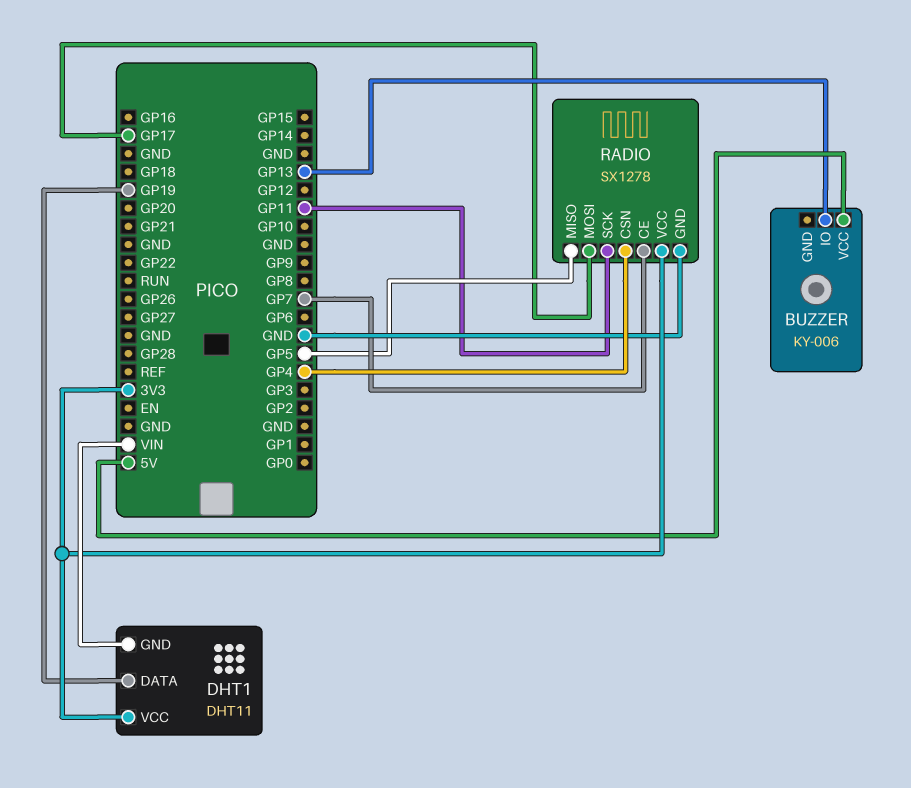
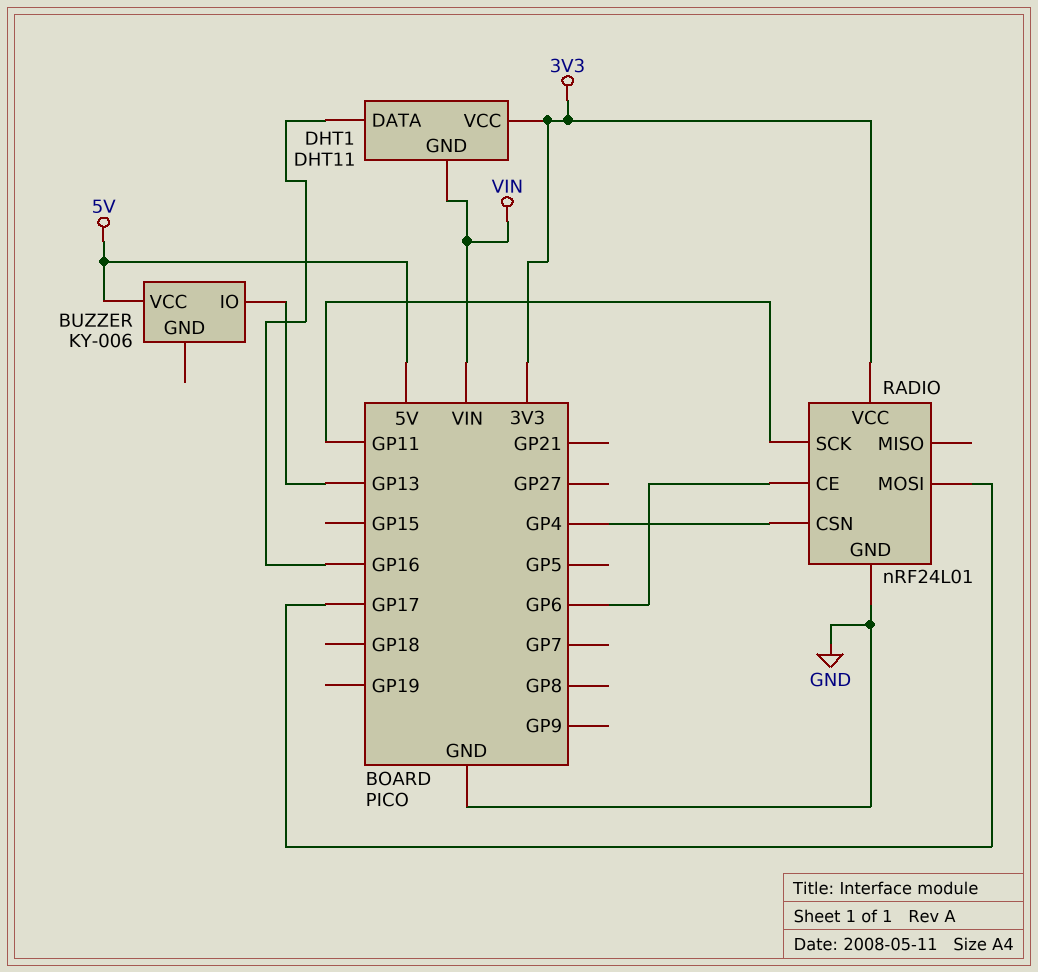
DHT1 pin DATA: GP19 -> GP16
RADIO: SX1278 -> nRF24L01
RADIO pin CE: GP7 -> GP6
RADIO pin MISO: GP5 -> none

